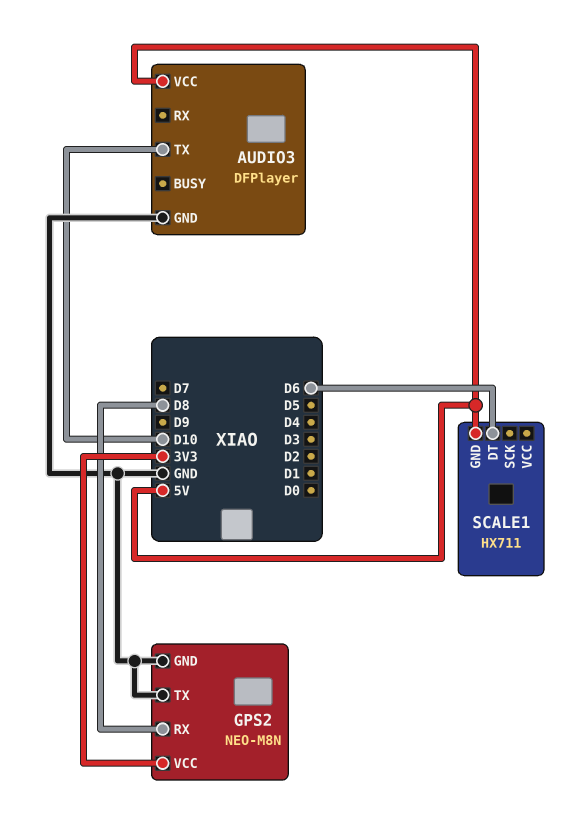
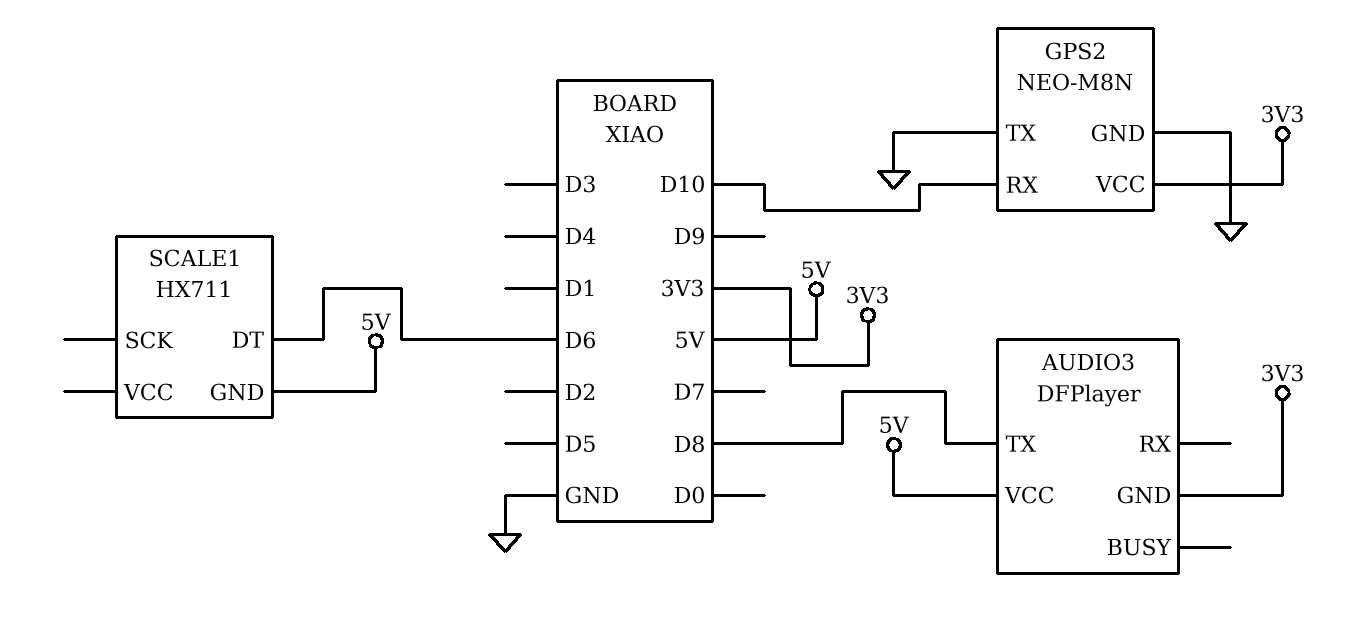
AUDIO3 pin GND: GND -> 3V3
AUDIO3 pin TX: D10 -> D8
GPS2 pin RX: D8 -> D10

